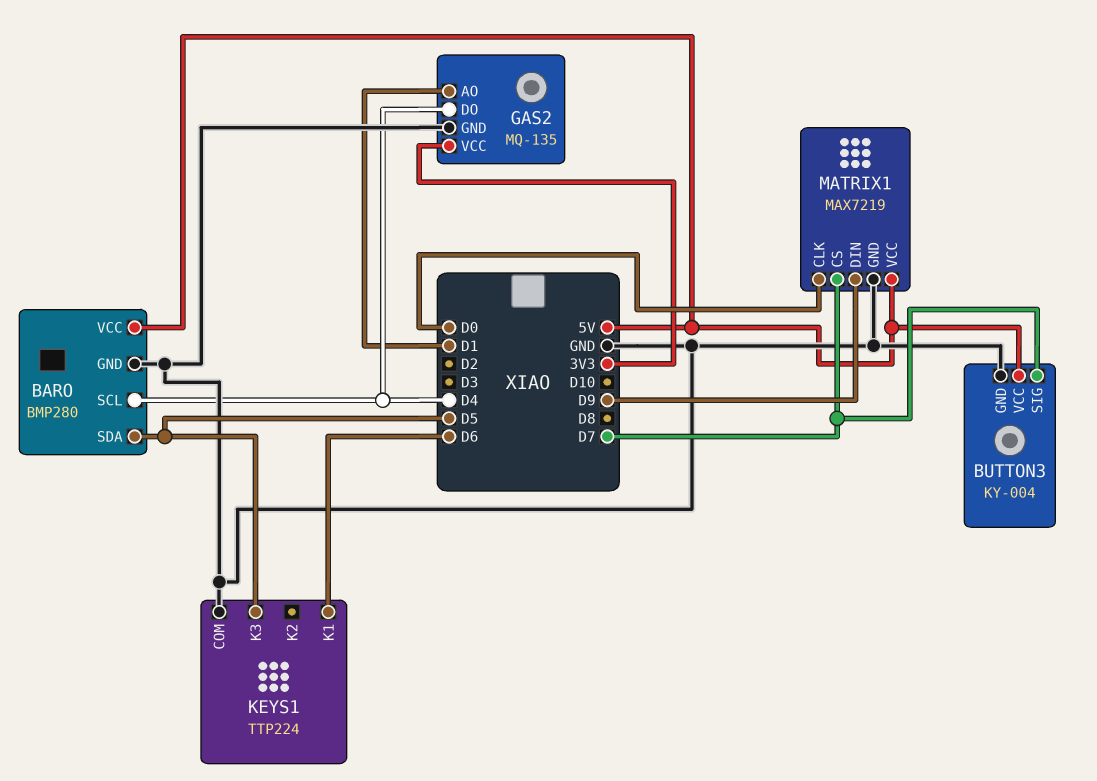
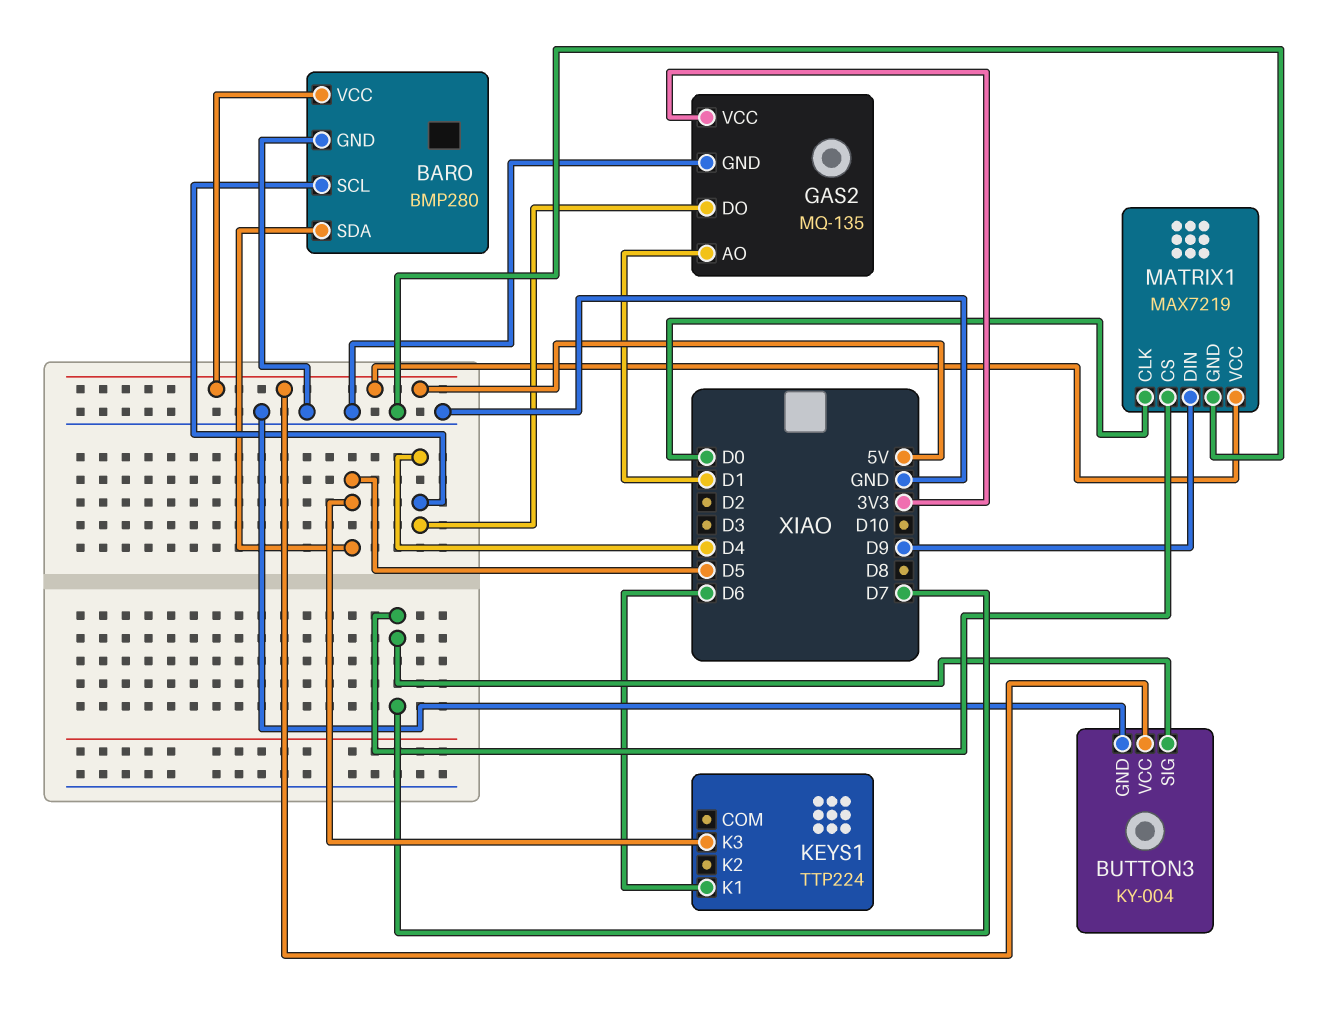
KEYS1 pin COM: GND -> none

